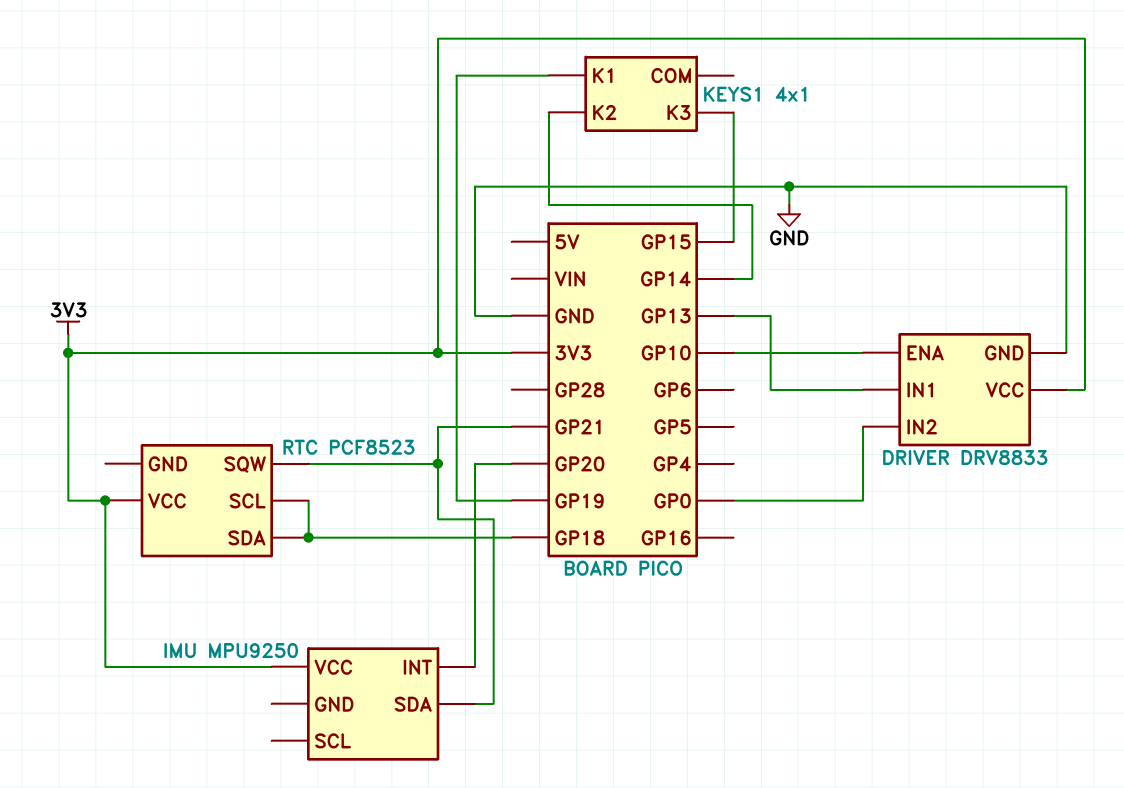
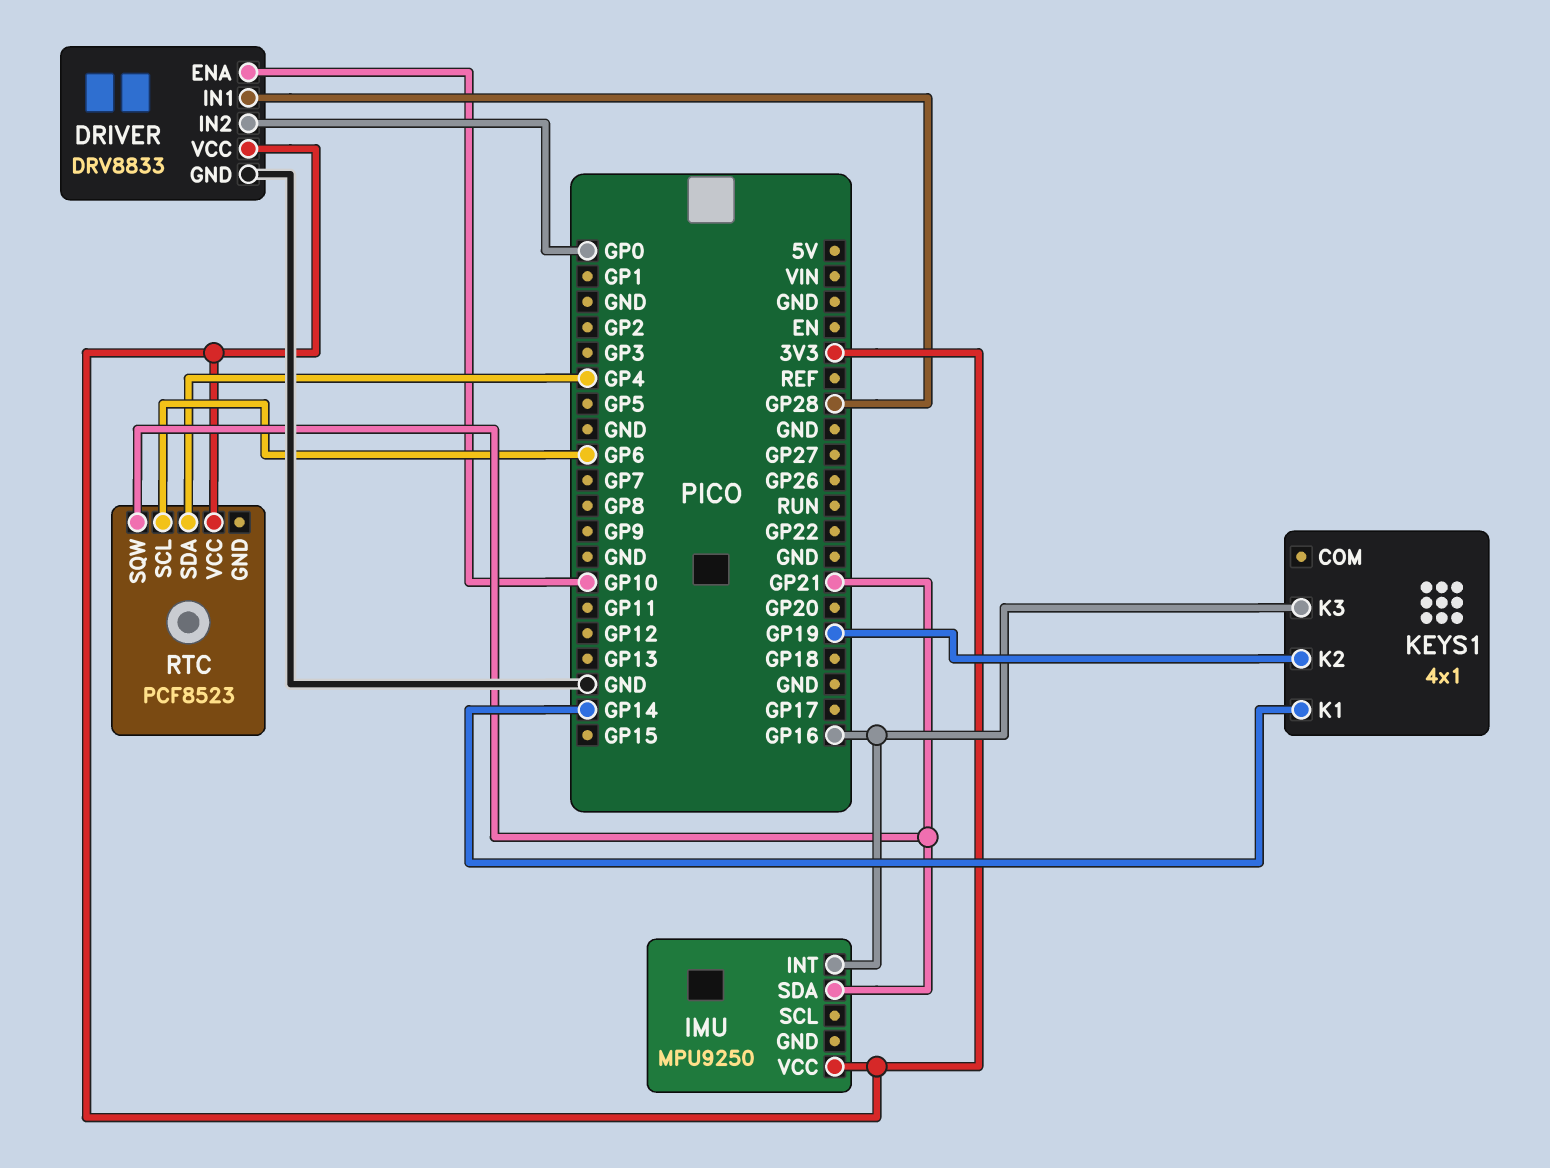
DRIVER pin IN1: GP13 -> GP28
IMU pin INT: GP20 -> GP16
KEYS1 pin K1: GP19 -> GP14
KEYS1 pin K2: GP14 -> GP19
KEYS1 pin K3: GP15 -> GP16
RTC pin SCL: GP18 -> GP6
RTC pin SDA: GP18 -> GP4

